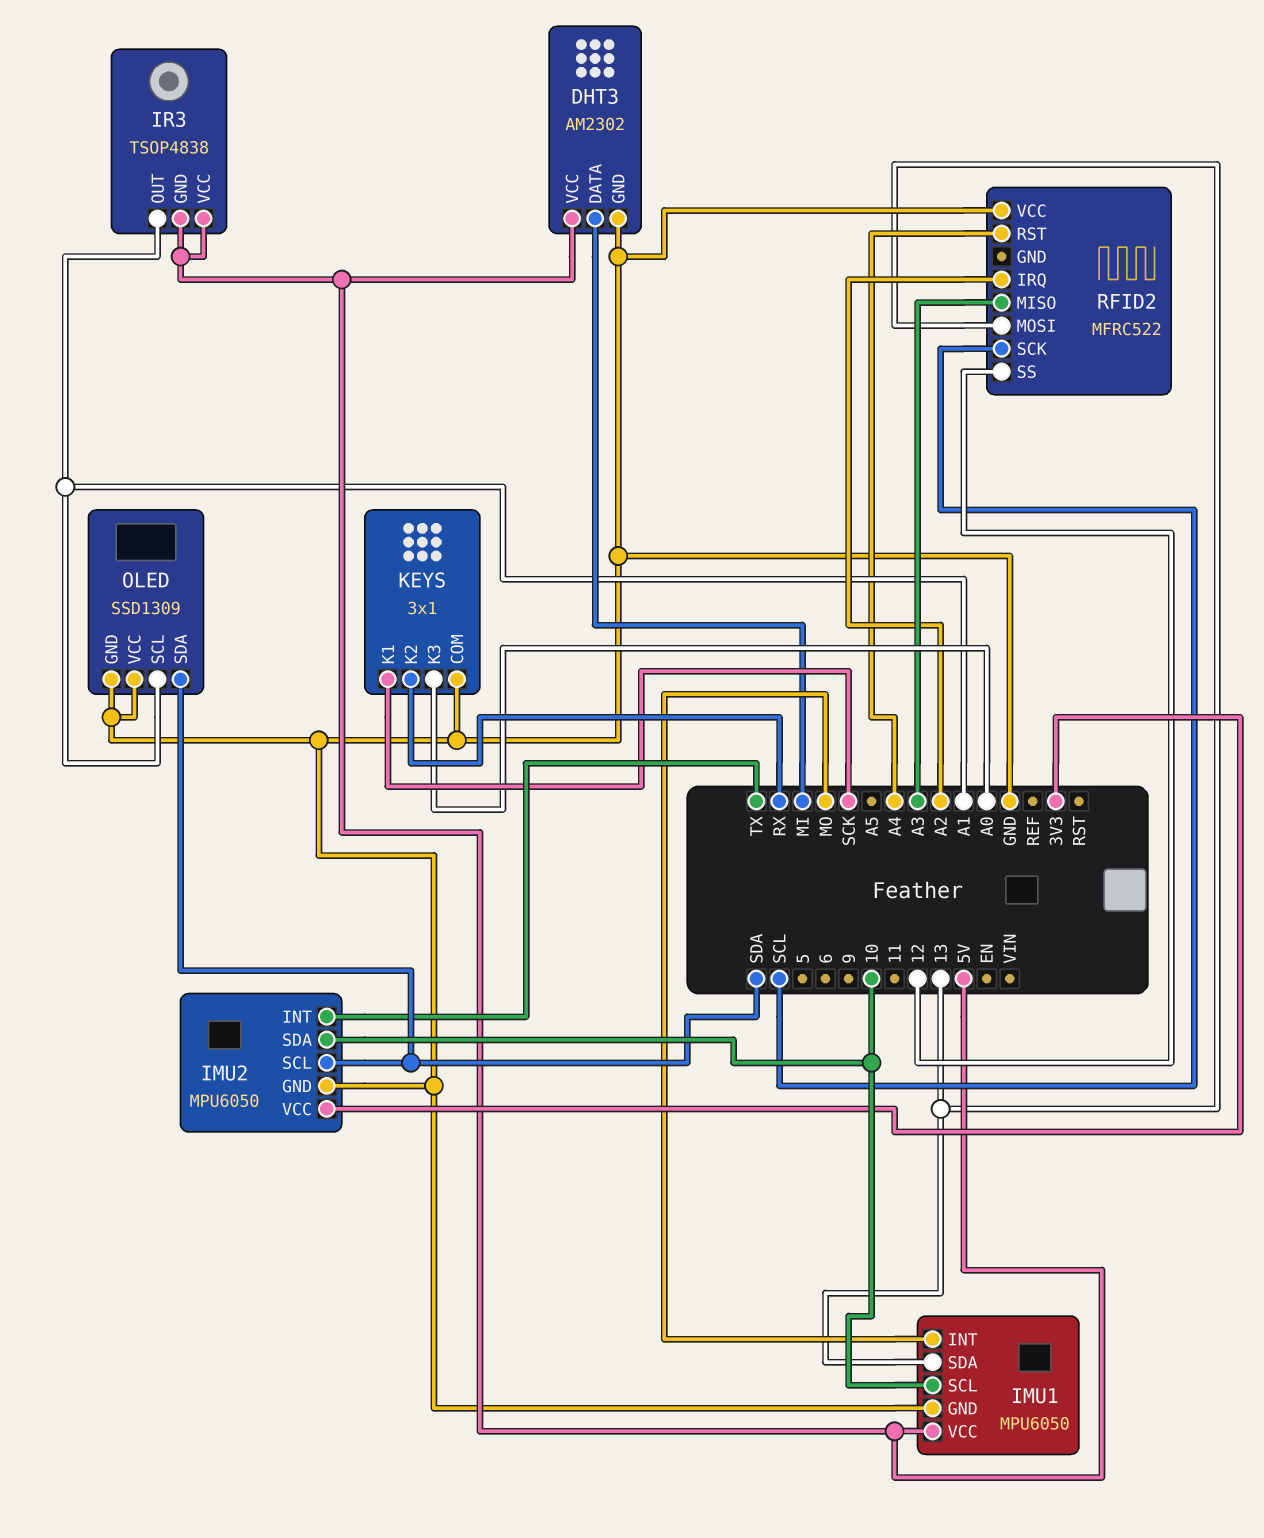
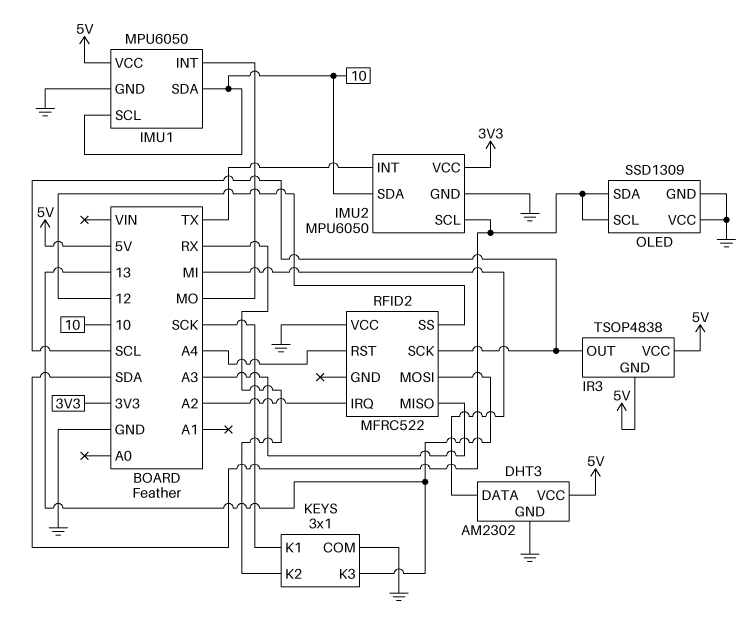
IMU1 pin SDA: 13 -> 10
IR3 pin OUT: A1 -> SCL
KEYS pin K3: A0 -> 13
OLED pin SCL: A1 -> SDA

